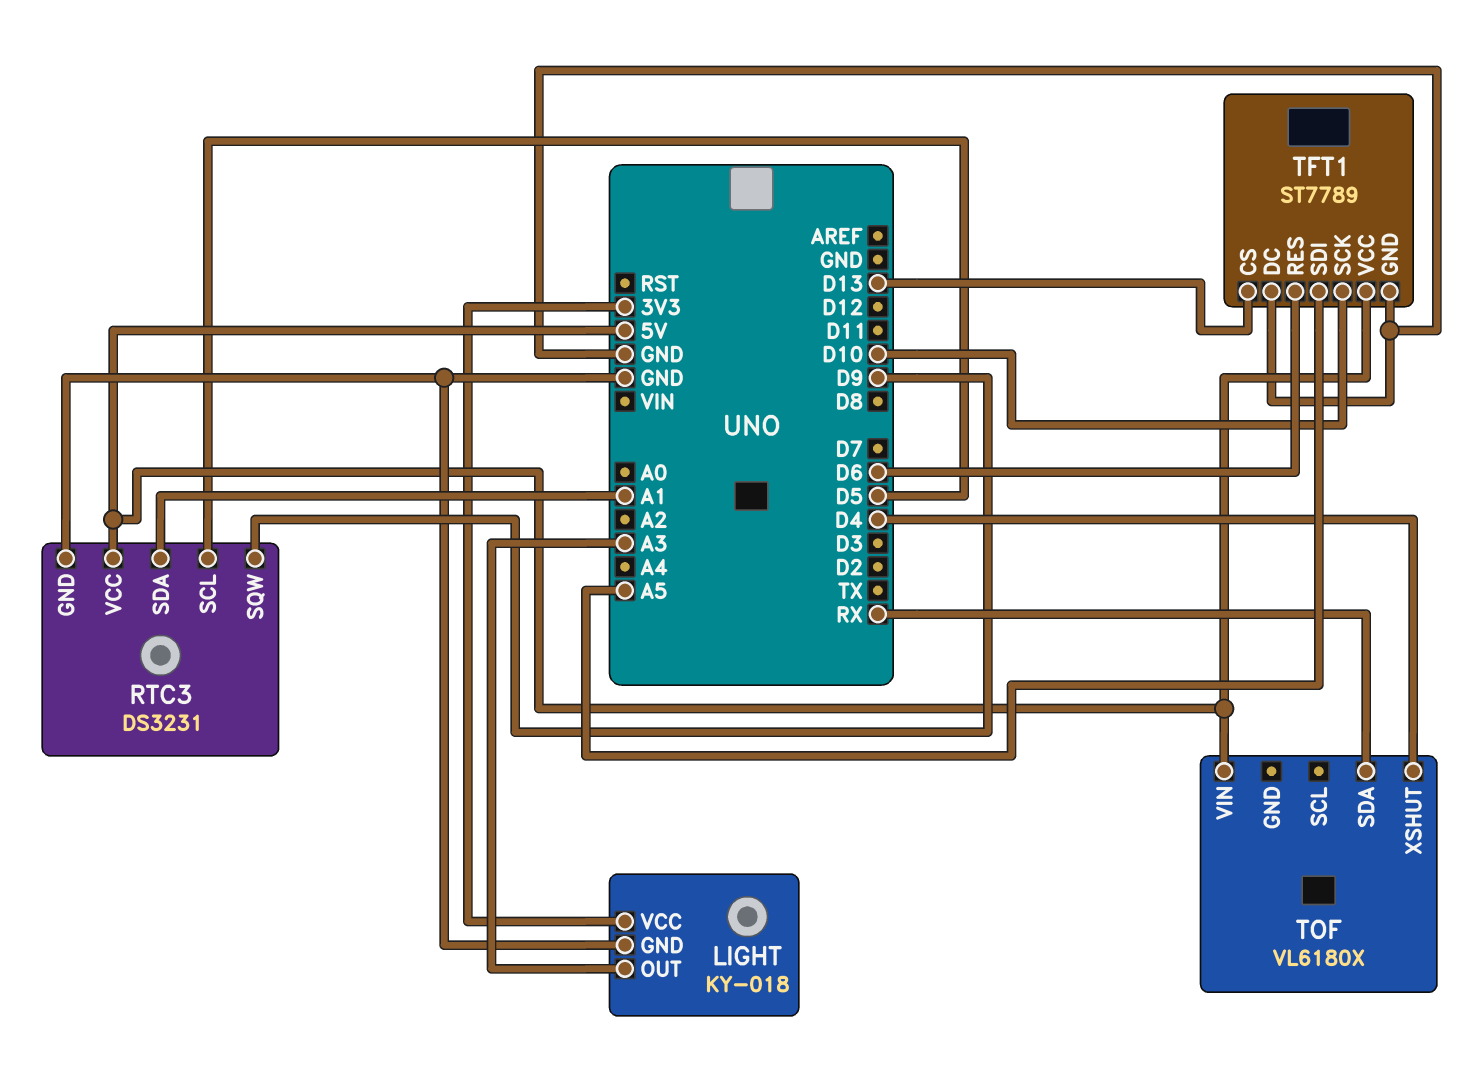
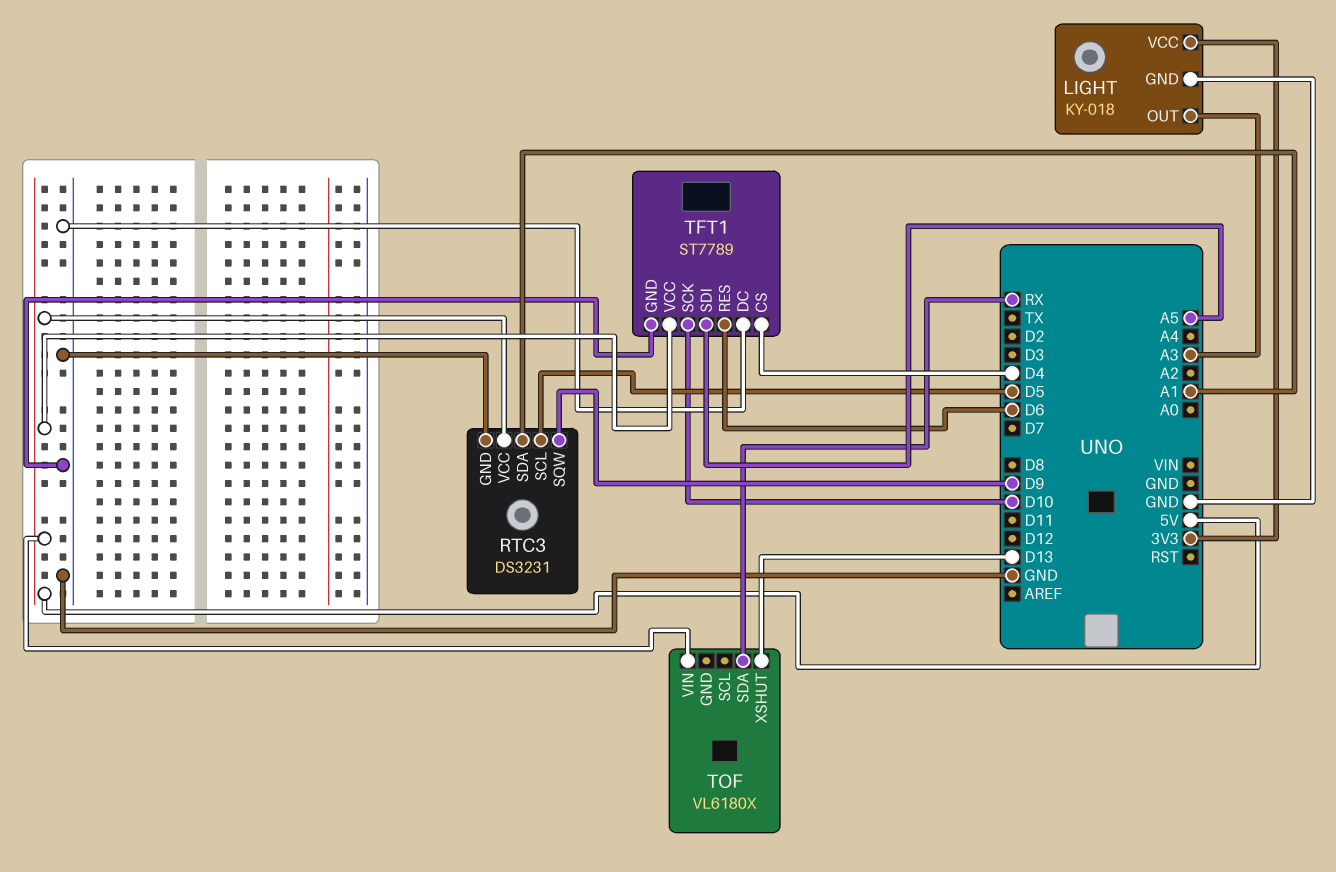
TFT1 pin CS: D13 -> D4
TOF pin XSHUT: D4 -> D13

